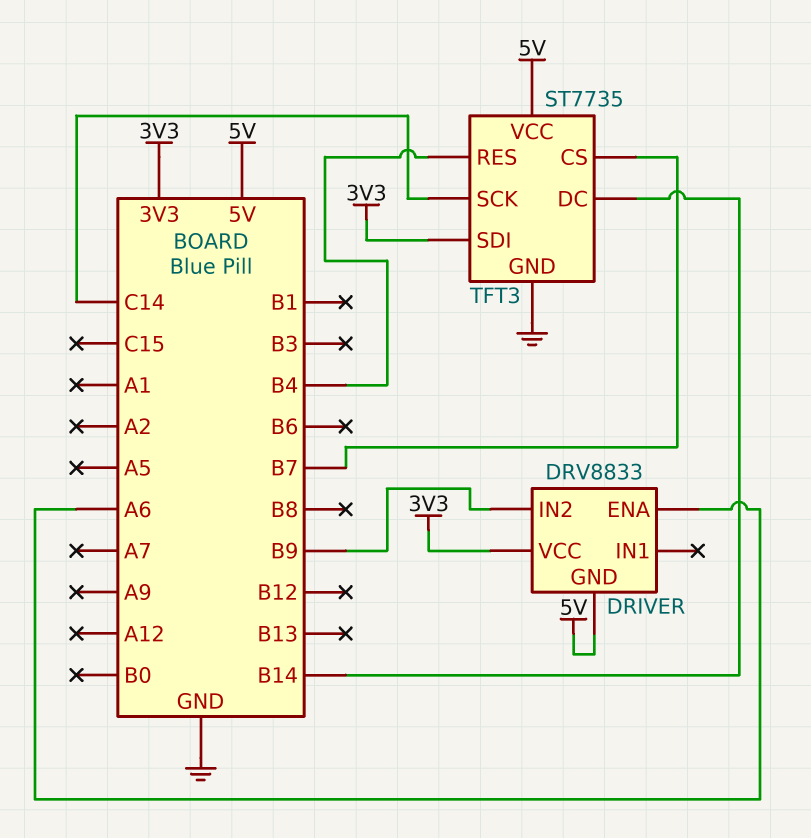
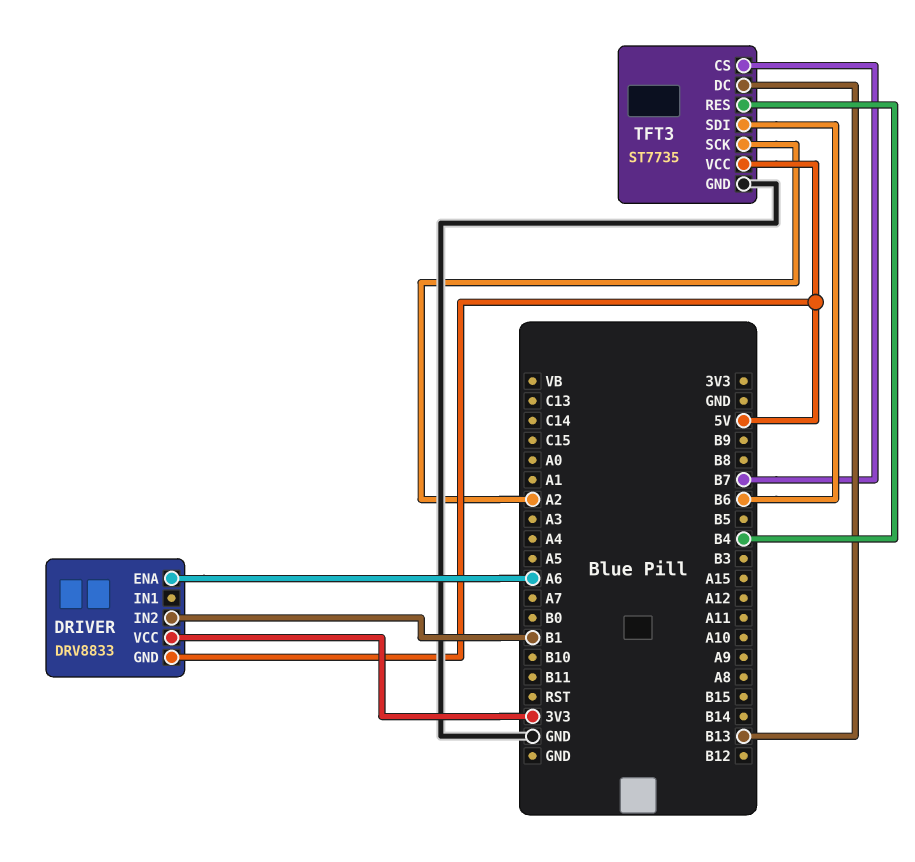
DRIVER pin IN2: B9 -> B1
TFT3 pin DC: B14 -> B13
TFT3 pin SCK: C14 -> A2
TFT3 pin SDI: 3V3 -> B6

